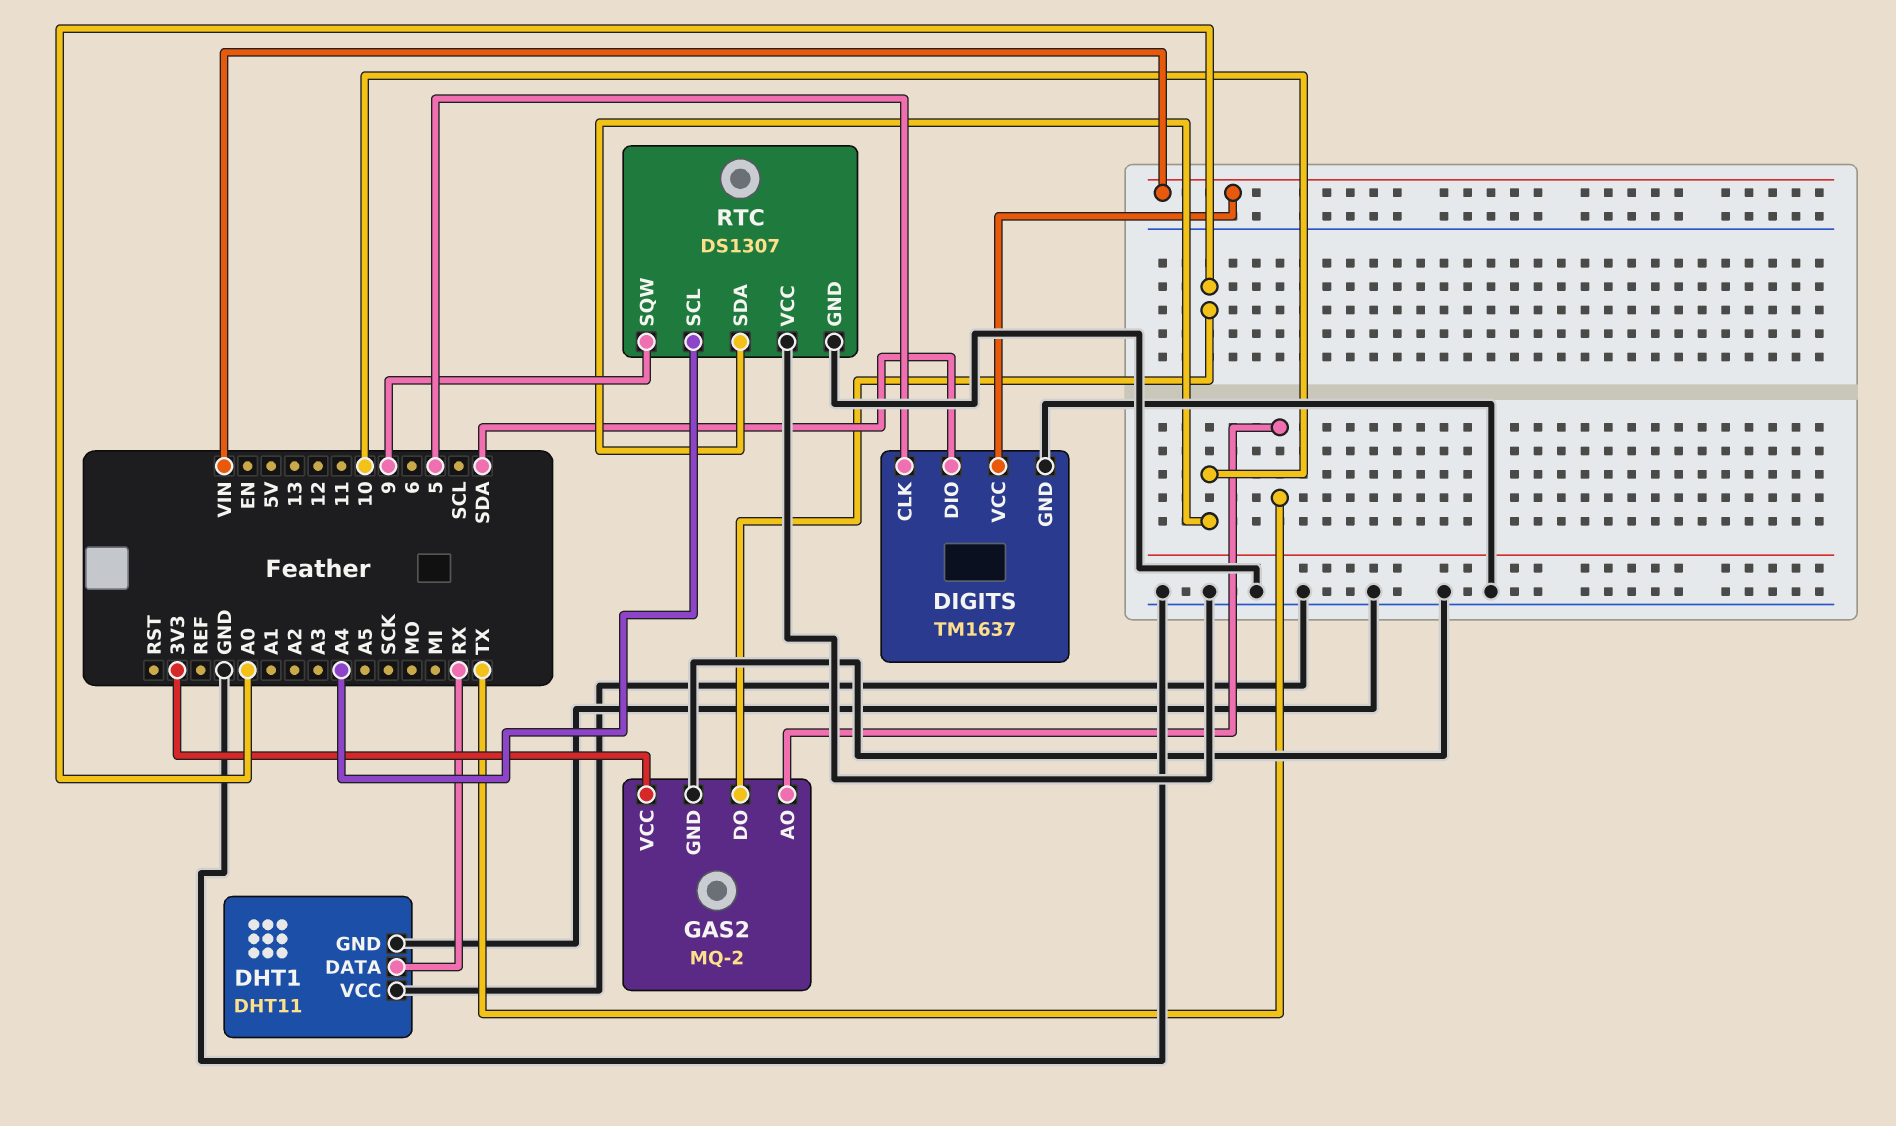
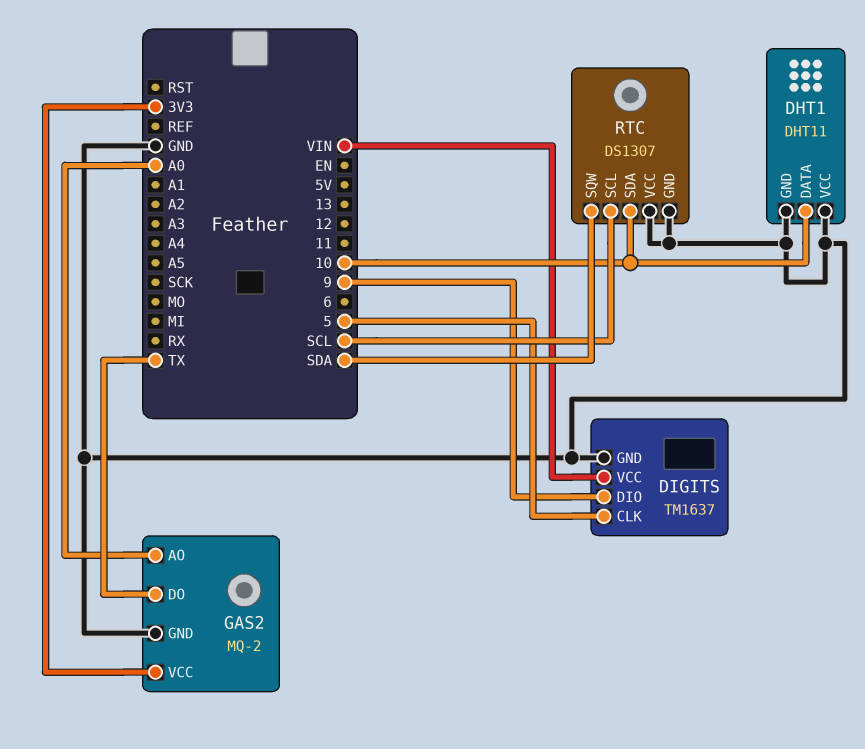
DHT1 pin DATA: RX -> 10
DIGITS pin DIO: SDA -> 9
GAS2 pin AO: TX -> A0
GAS2 pin DO: A0 -> TX
RTC pin SCL: A4 -> SCL
RTC pin SQW: 9 -> SDA

